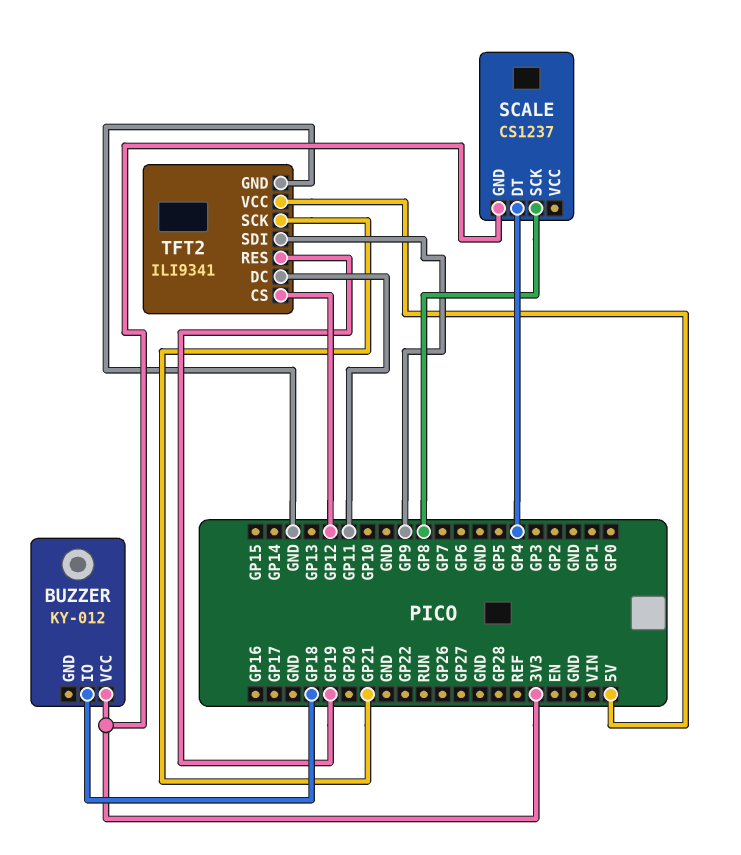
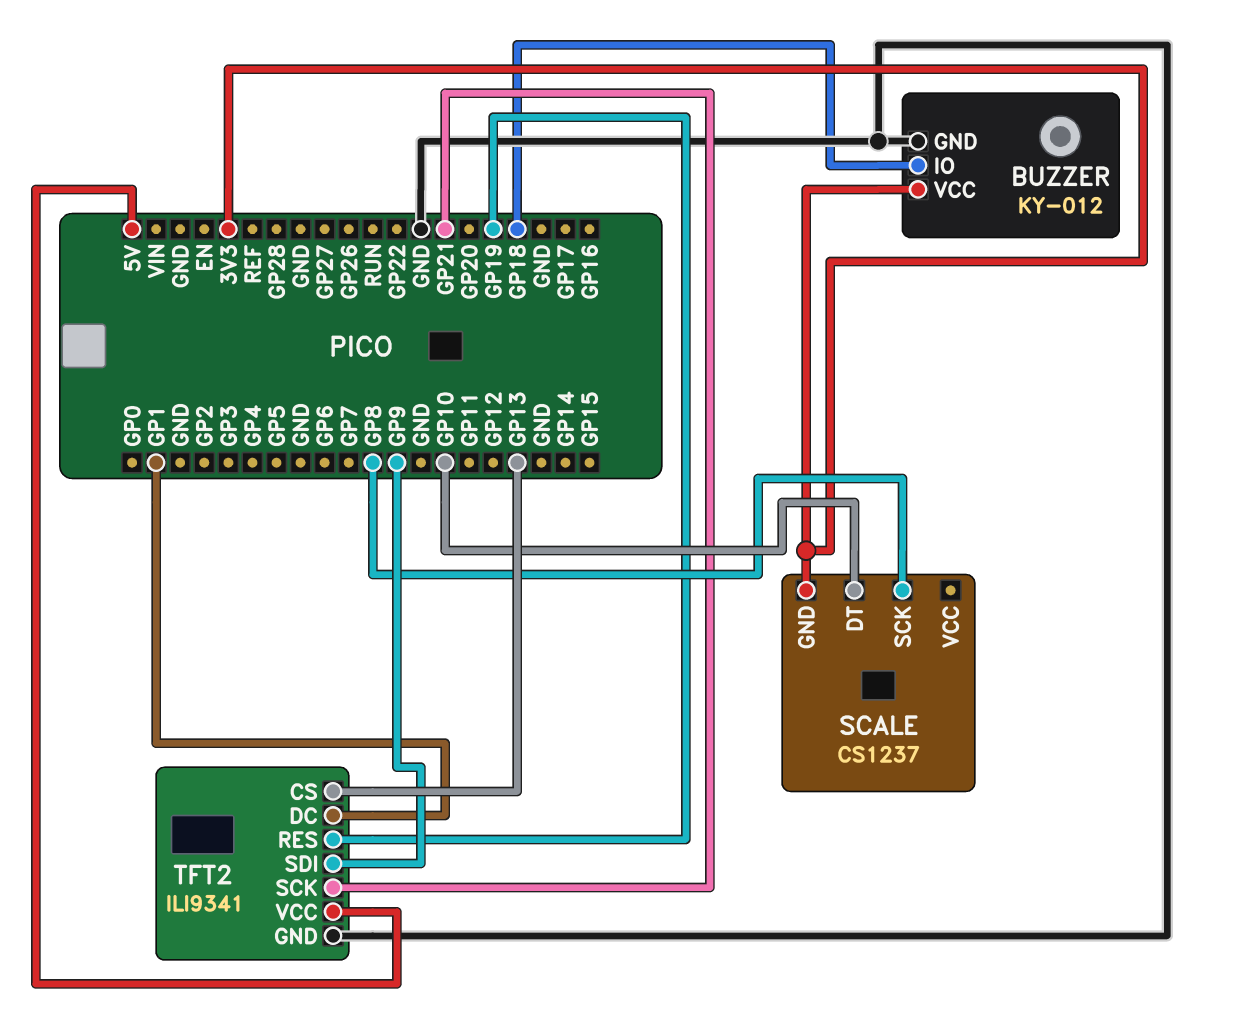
BUZZER pin GND: none -> GND
SCALE pin DT: GP4 -> GP10
TFT2 pin CS: GP12 -> GP13
TFT2 pin DC: GP11 -> GP1

